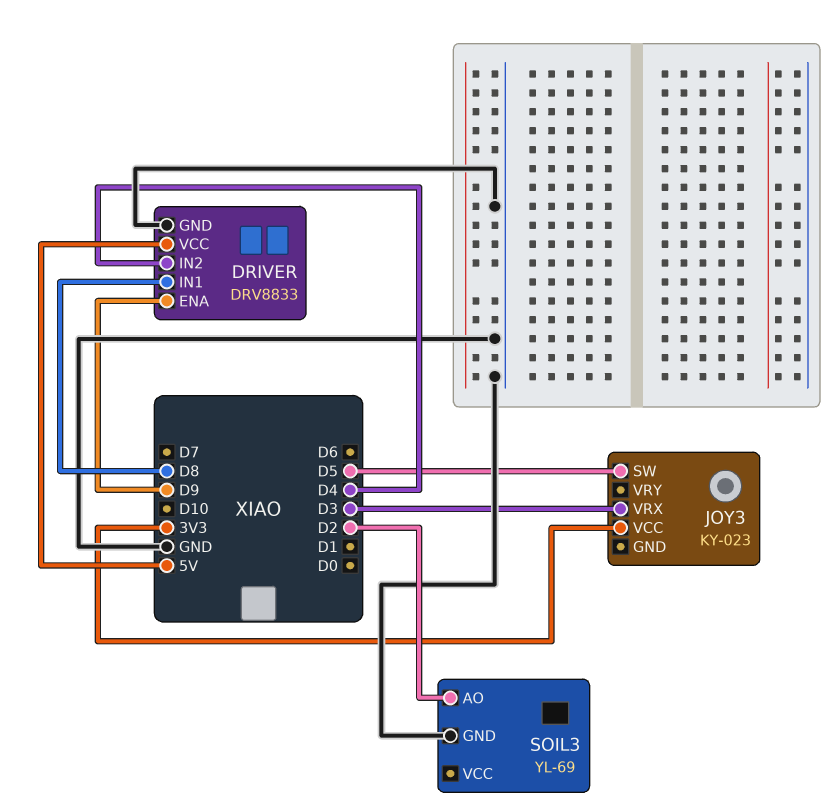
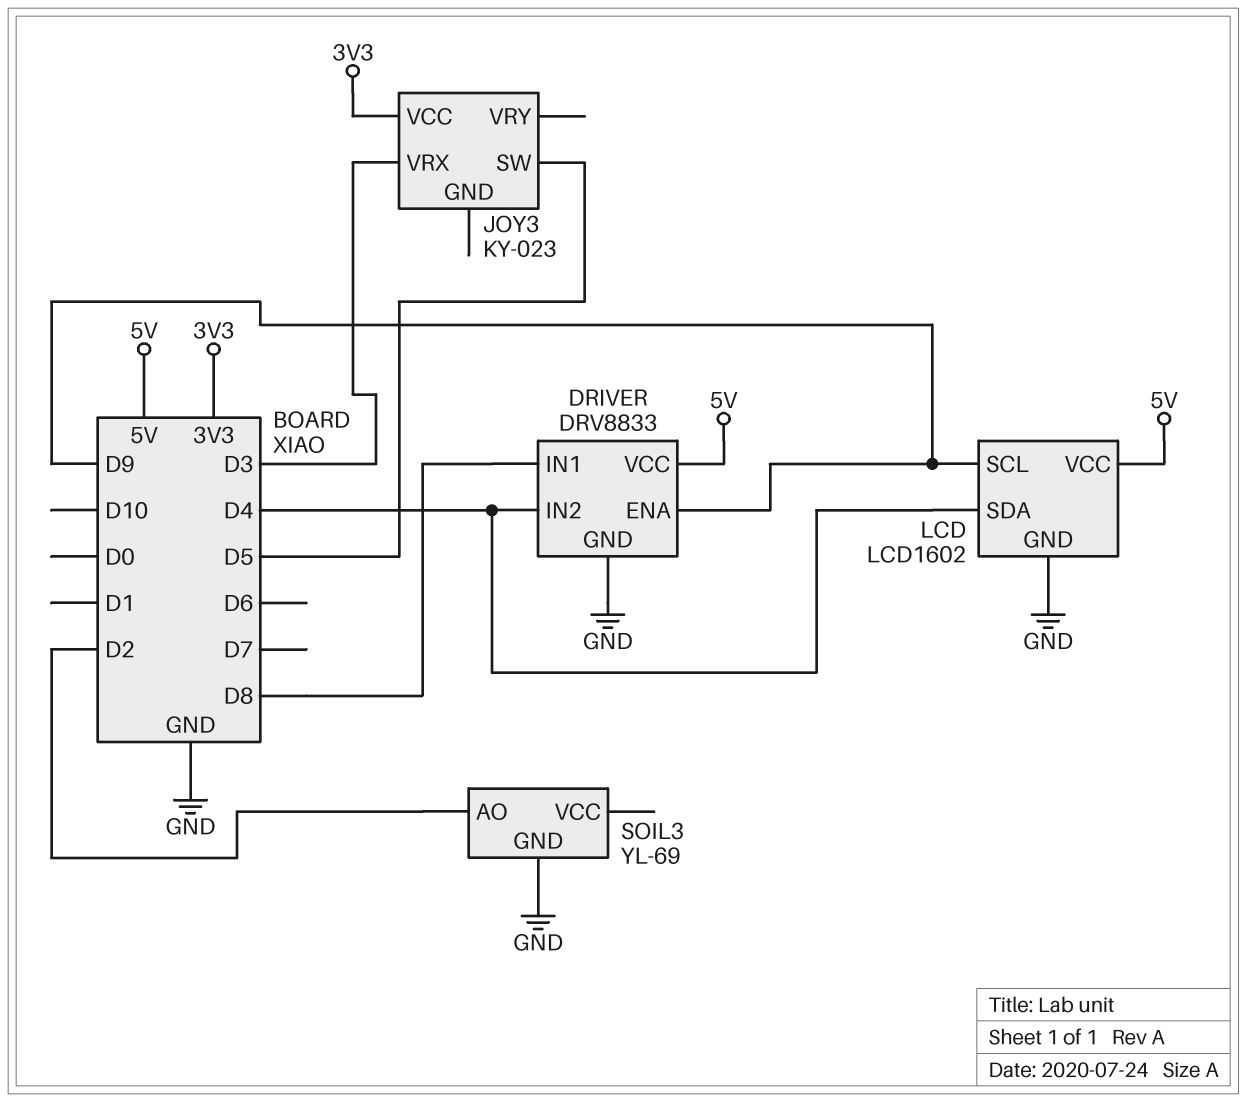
LCD: none -> LCD1602
LCD pin GND: none -> GND
LCD pin SCL: none -> D9
LCD pin SDA: none -> D4
LCD pin VCC: none -> 5V

